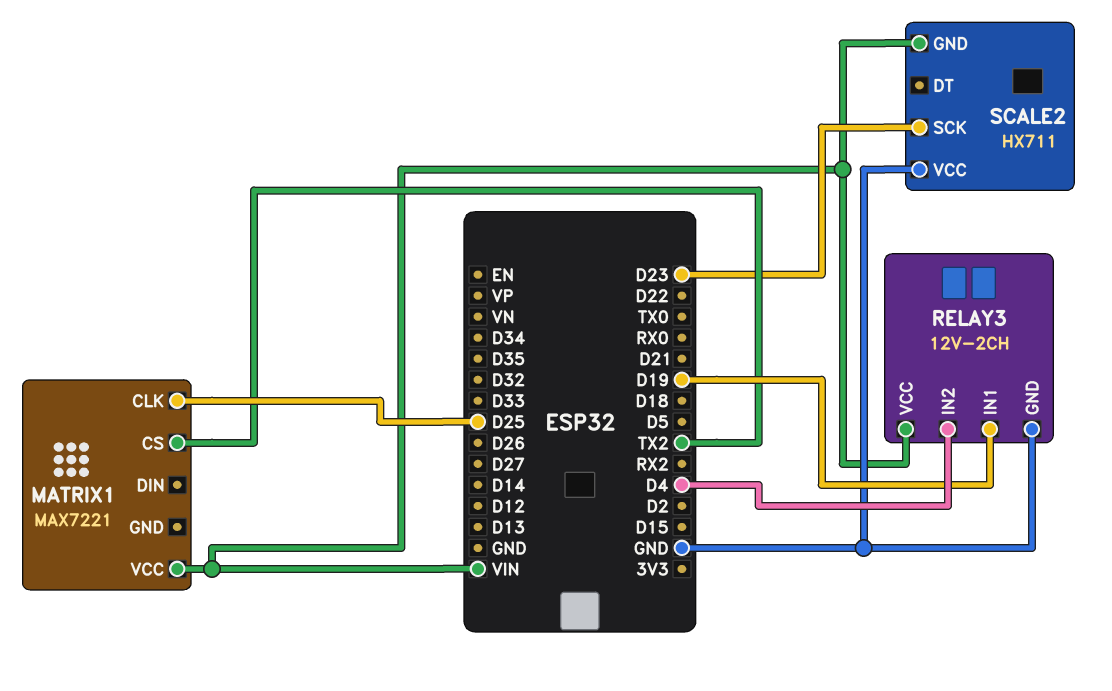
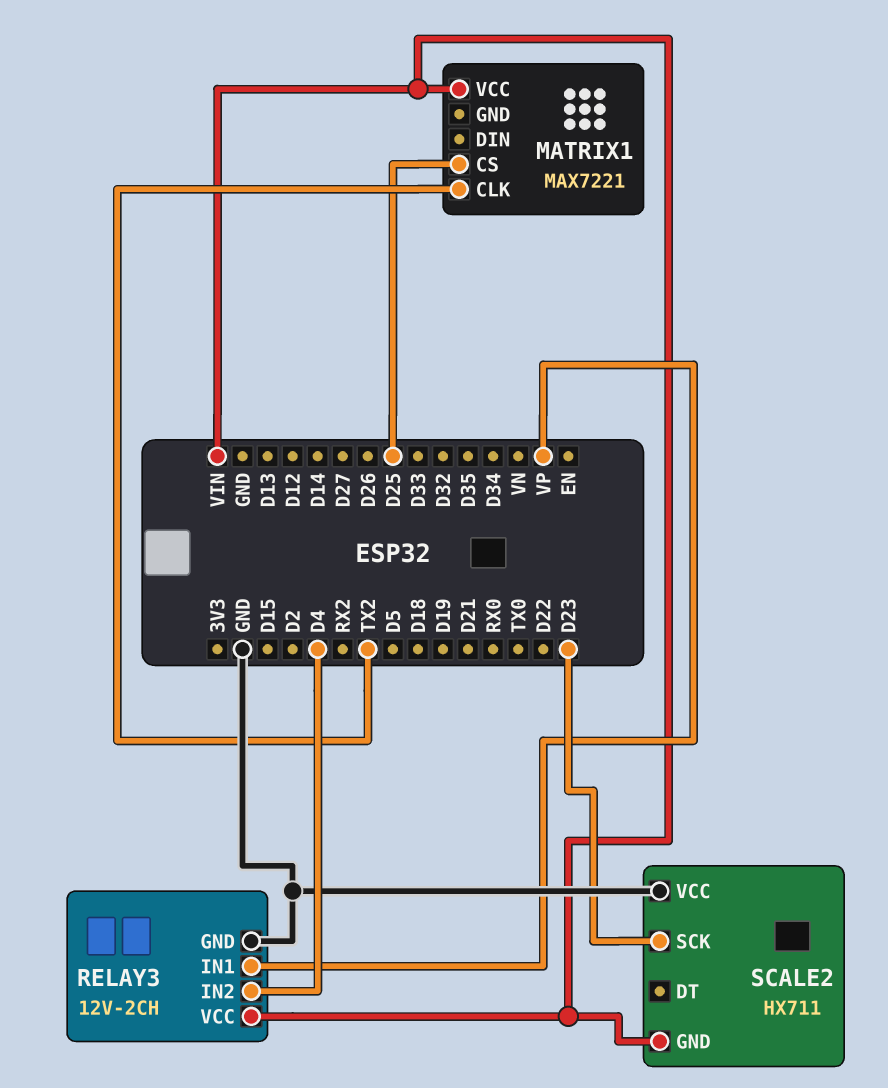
MATRIX1 pin CLK: D25 -> TX2
MATRIX1 pin CS: TX2 -> D25
RELAY3 pin IN1: D19 -> VP

